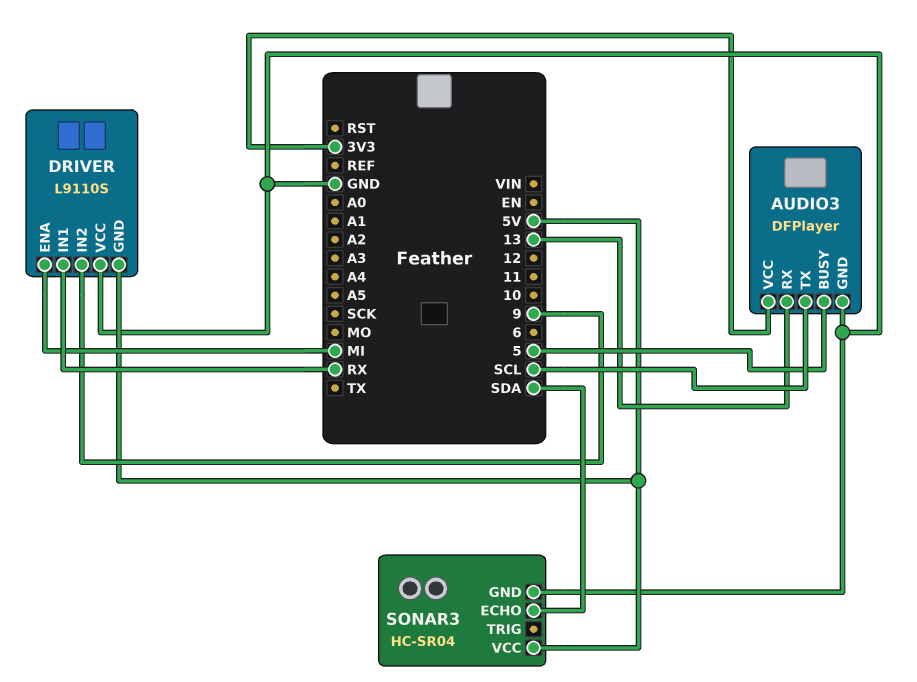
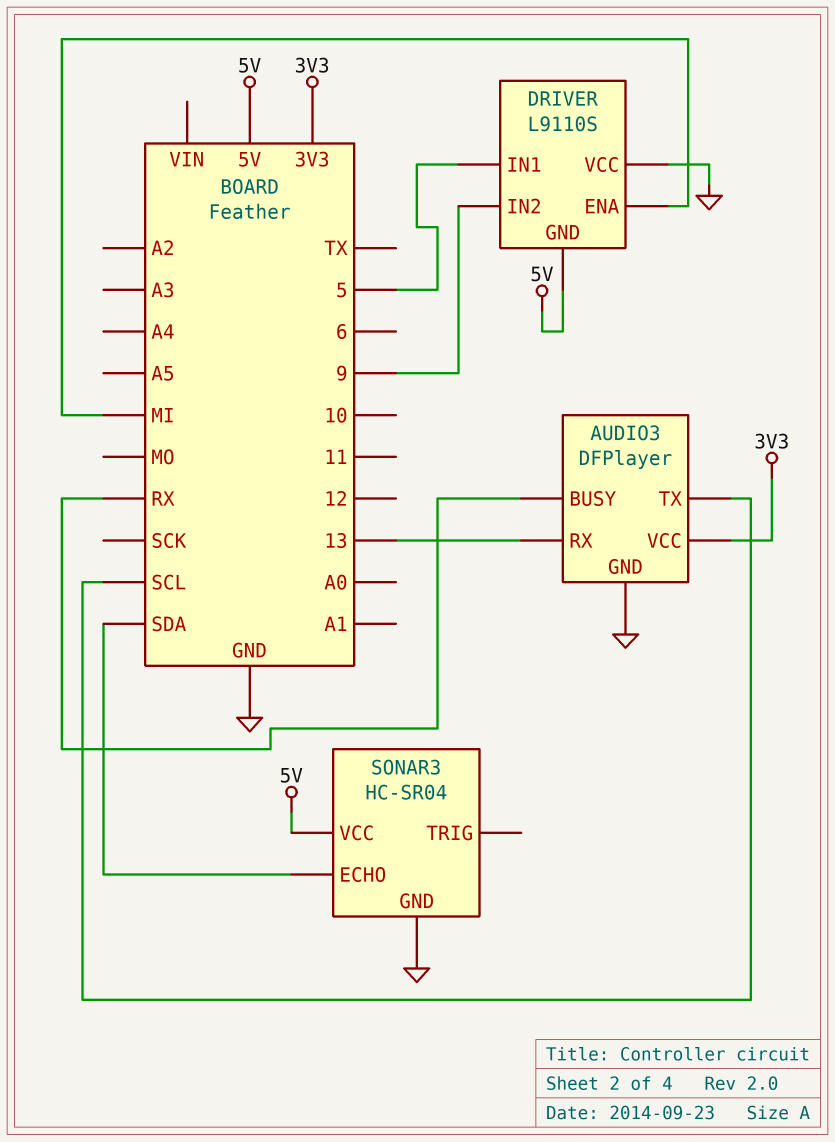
AUDIO3 pin BUSY: 5 -> RX
DRIVER pin IN1: RX -> 5

